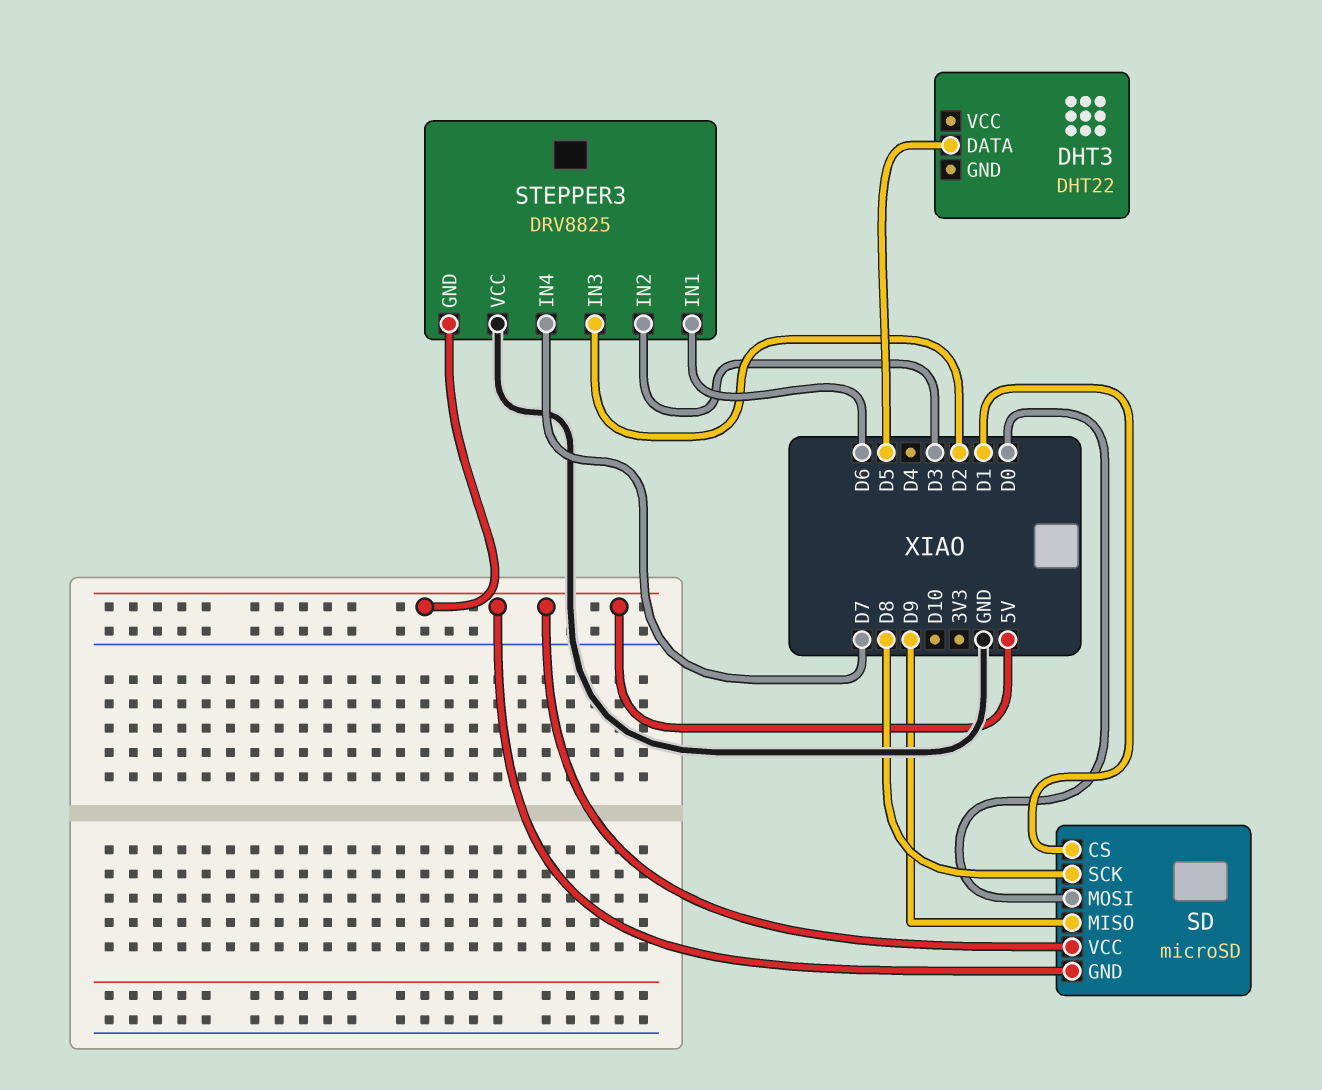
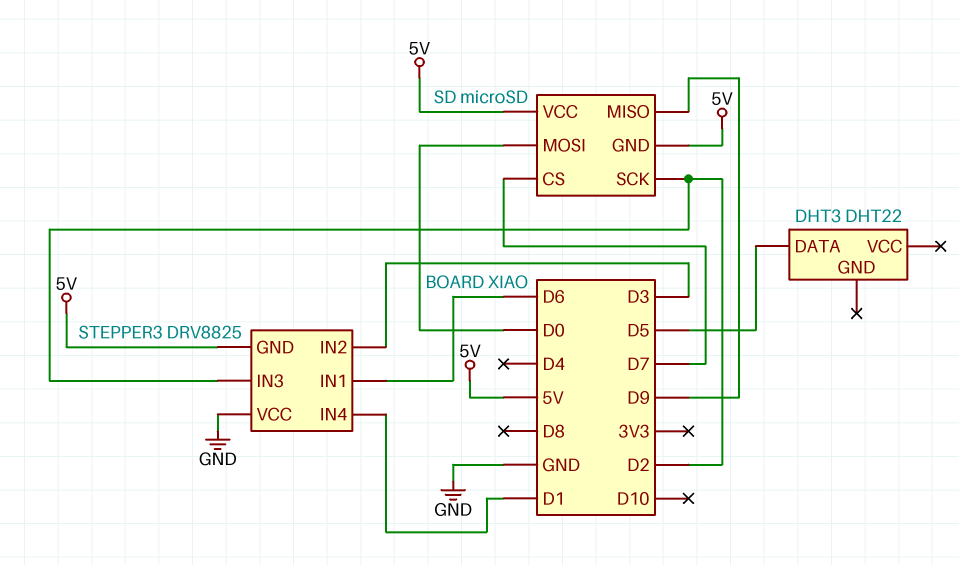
SD pin CS: D1 -> D7
SD pin SCK: D8 -> D2
STEPPER3 pin IN4: D7 -> D1

